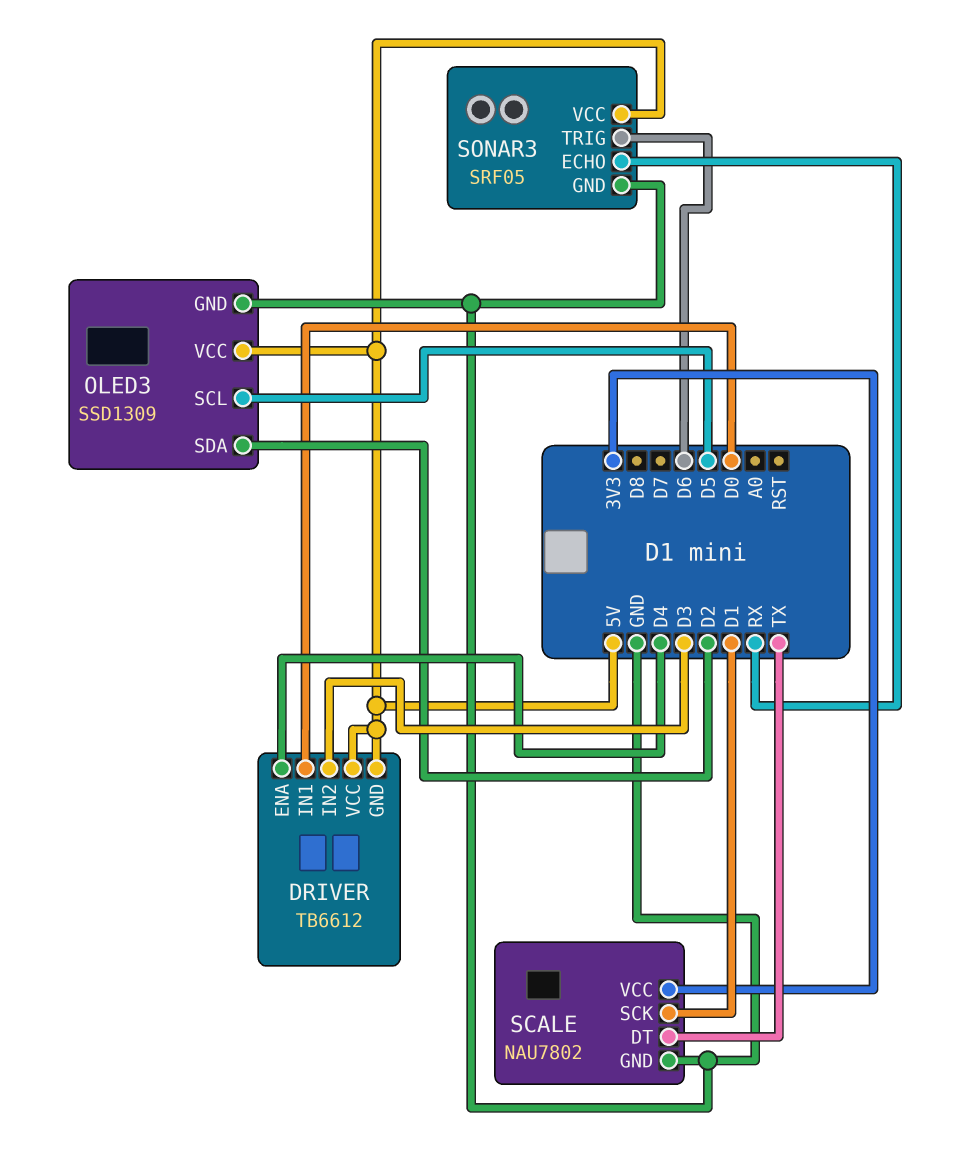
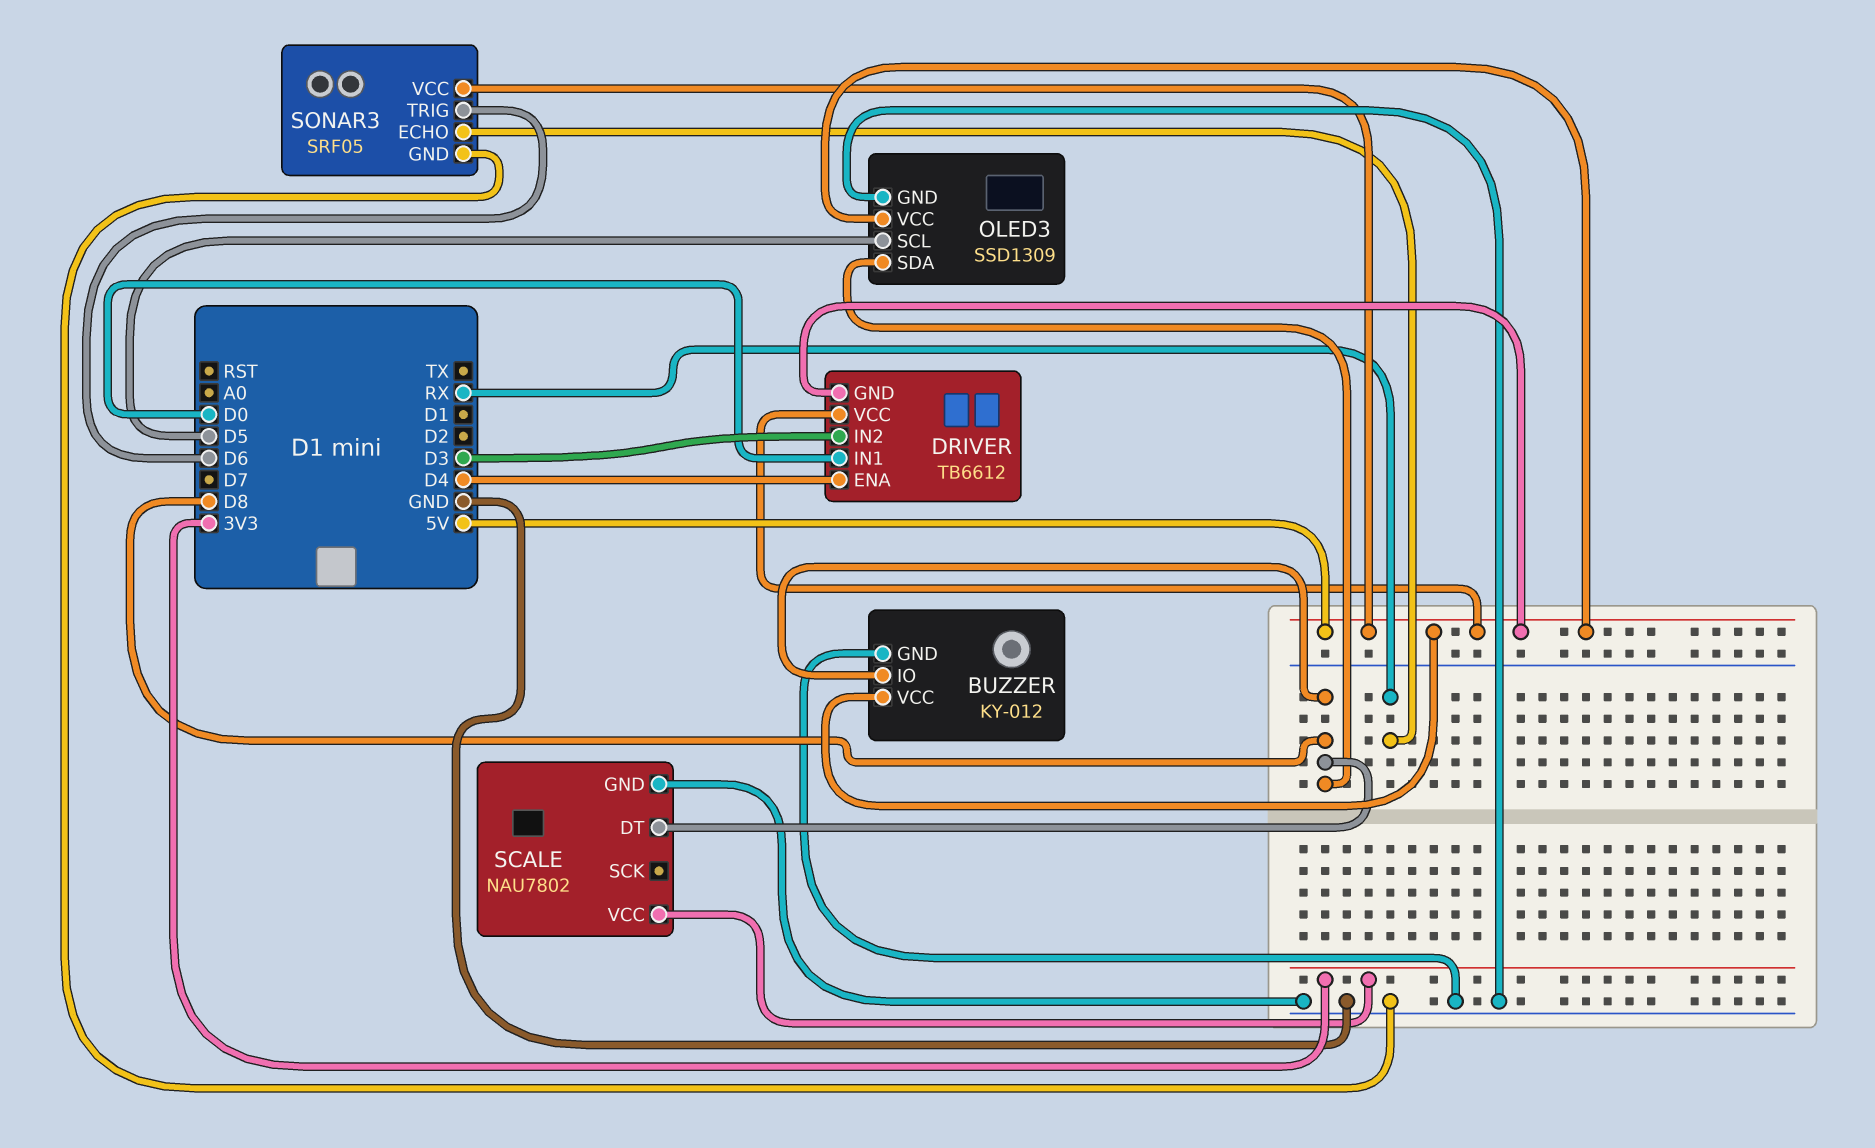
BUZZER: none -> KY-012
BUZZER pin GND: none -> GND
BUZZER pin IO: none -> D8
BUZZER pin VCC: none -> 5V
OLED3 pin SDA: D2 -> D8
SCALE pin DT: TX -> D8
SCALE pin SCK: D1 -> none

